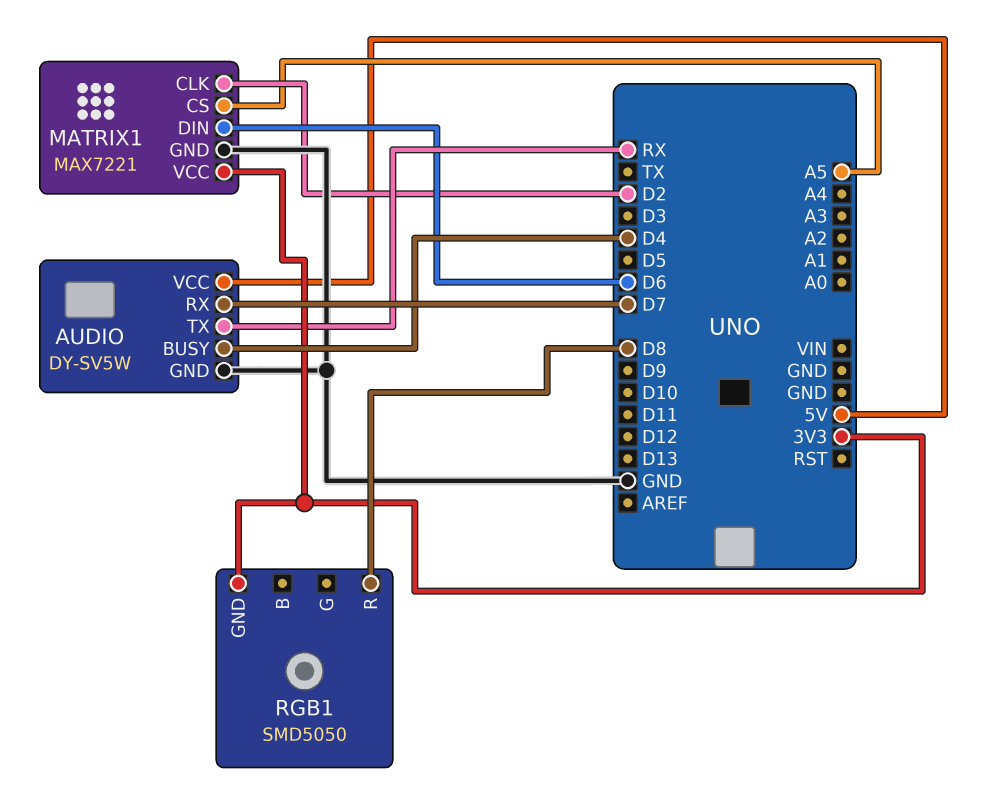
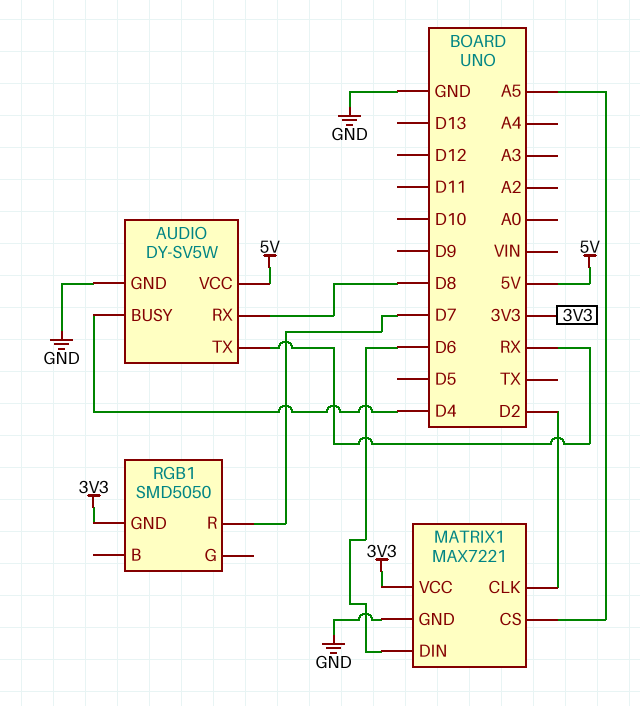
AUDIO pin RX: D7 -> D8
RGB1 pin R: D8 -> D7

